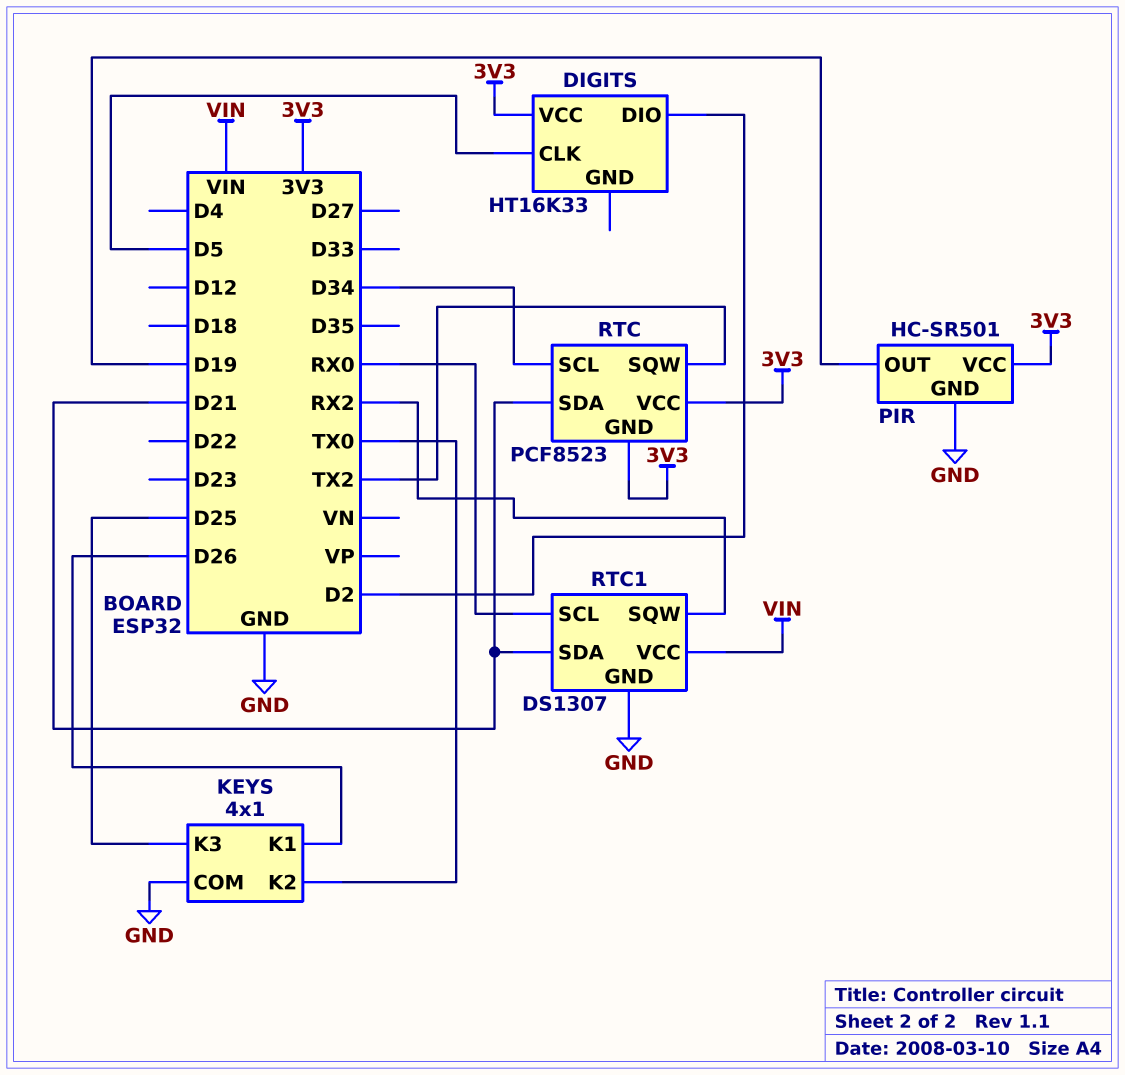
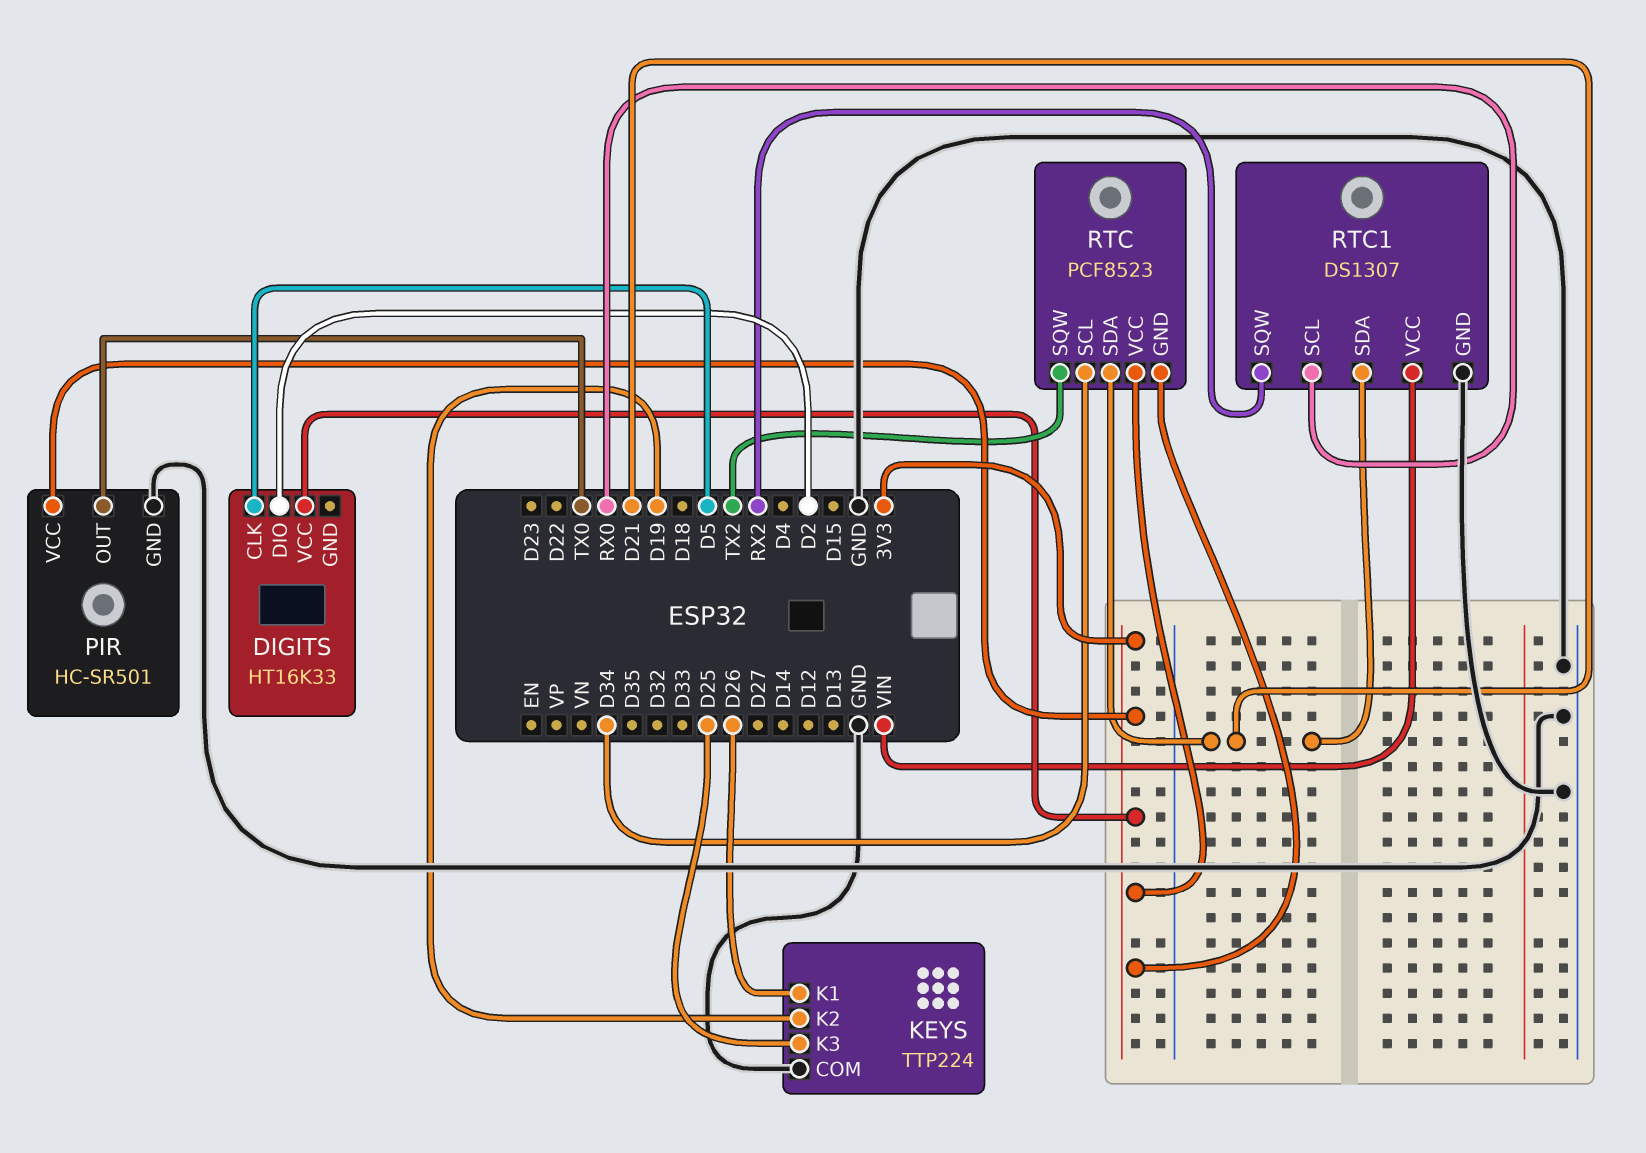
KEYS: 4x1 -> TTP224
KEYS pin K2: TX0 -> D19
PIR pin OUT: D19 -> TX0

